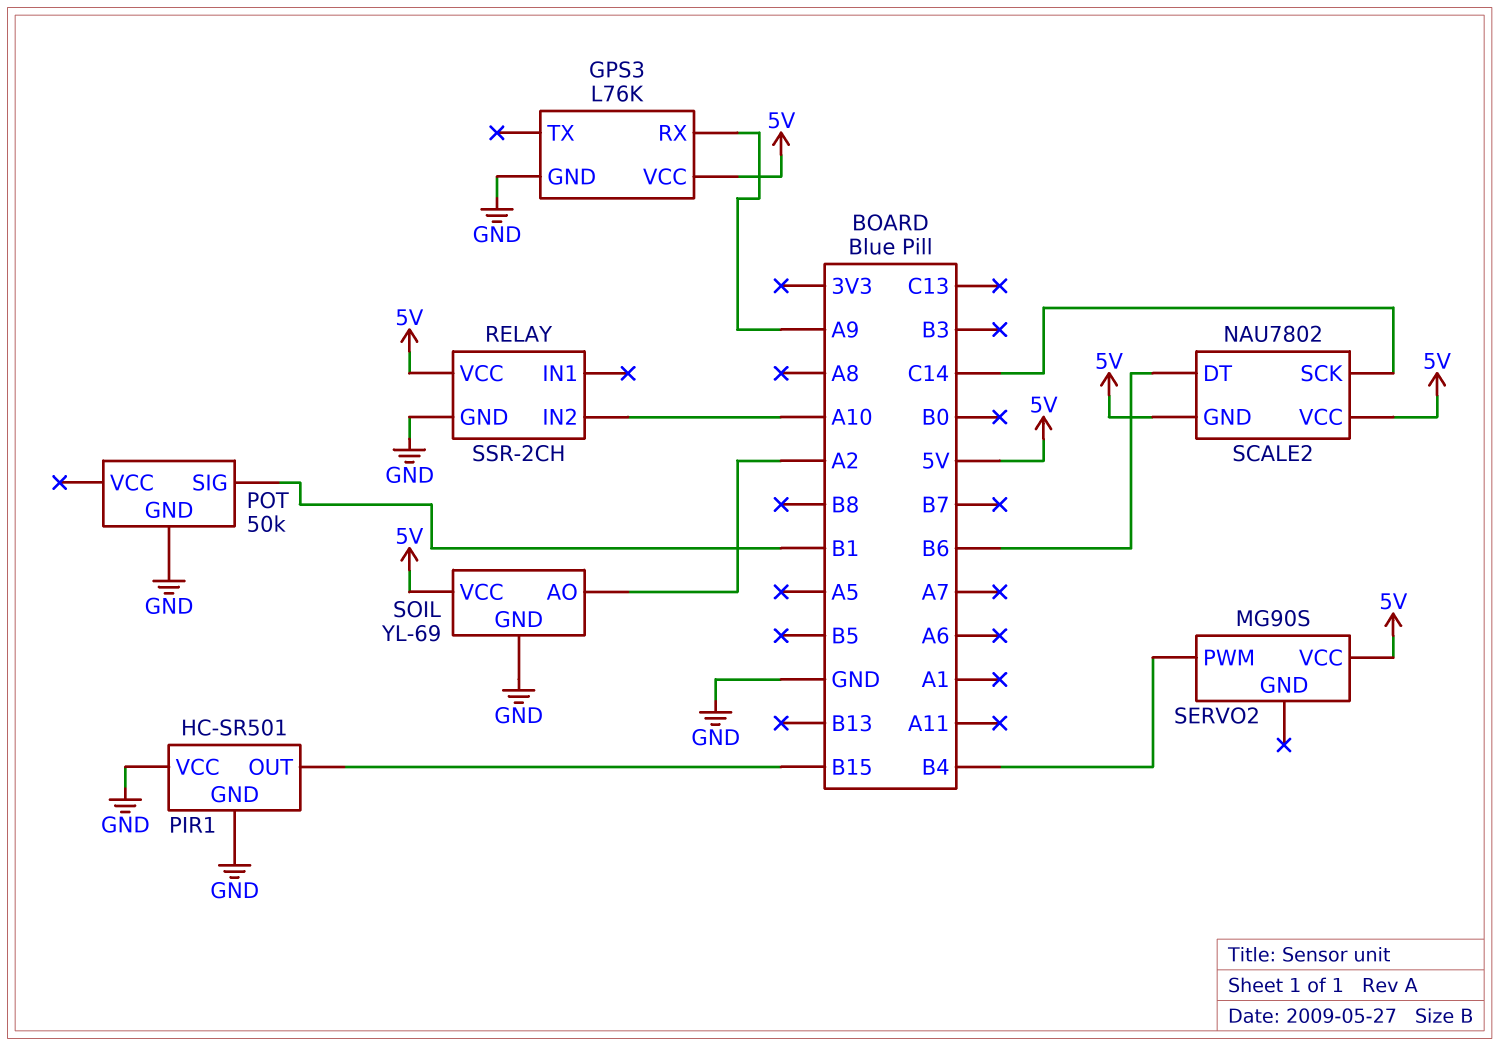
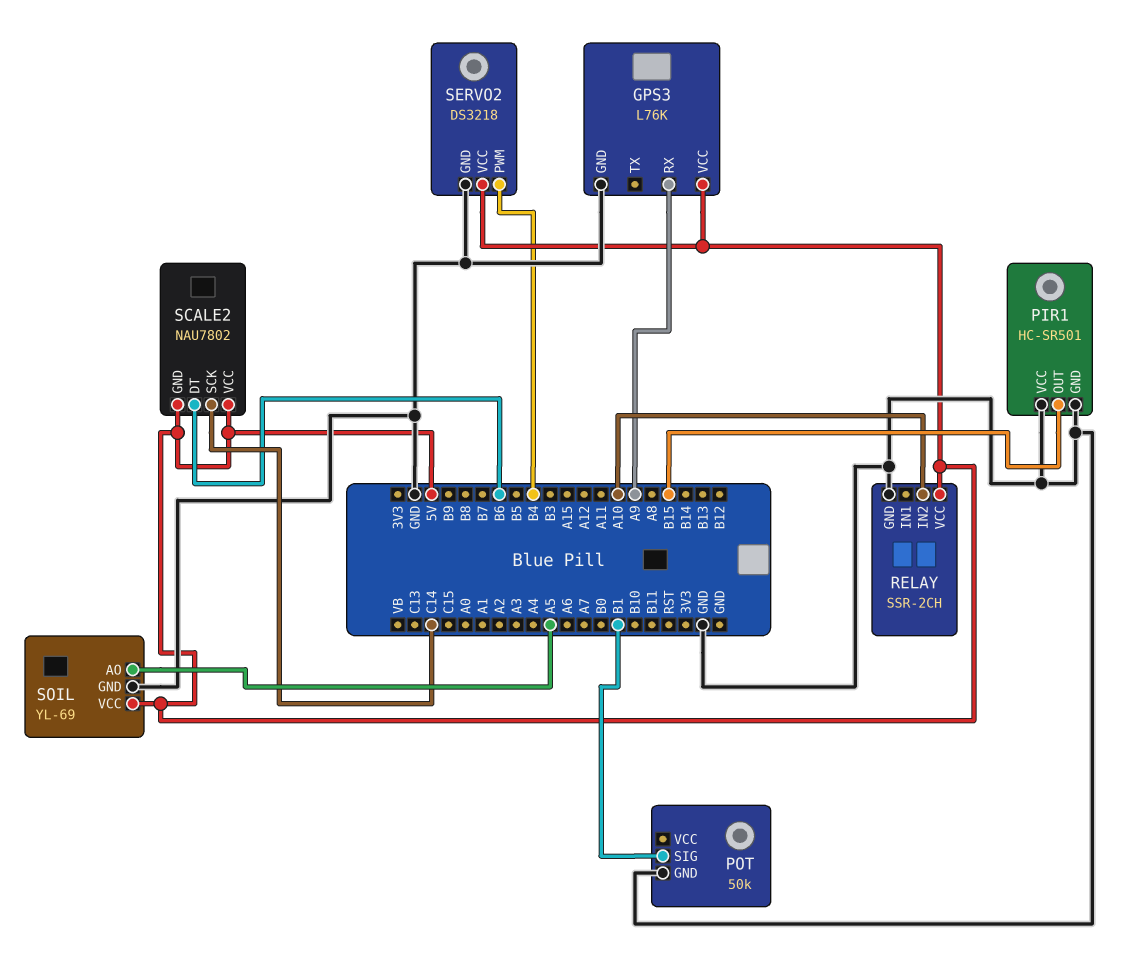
SERVO2: MG90S -> DS3218
SERVO2 pin GND: none -> GND
SOIL pin AO: A2 -> A5

